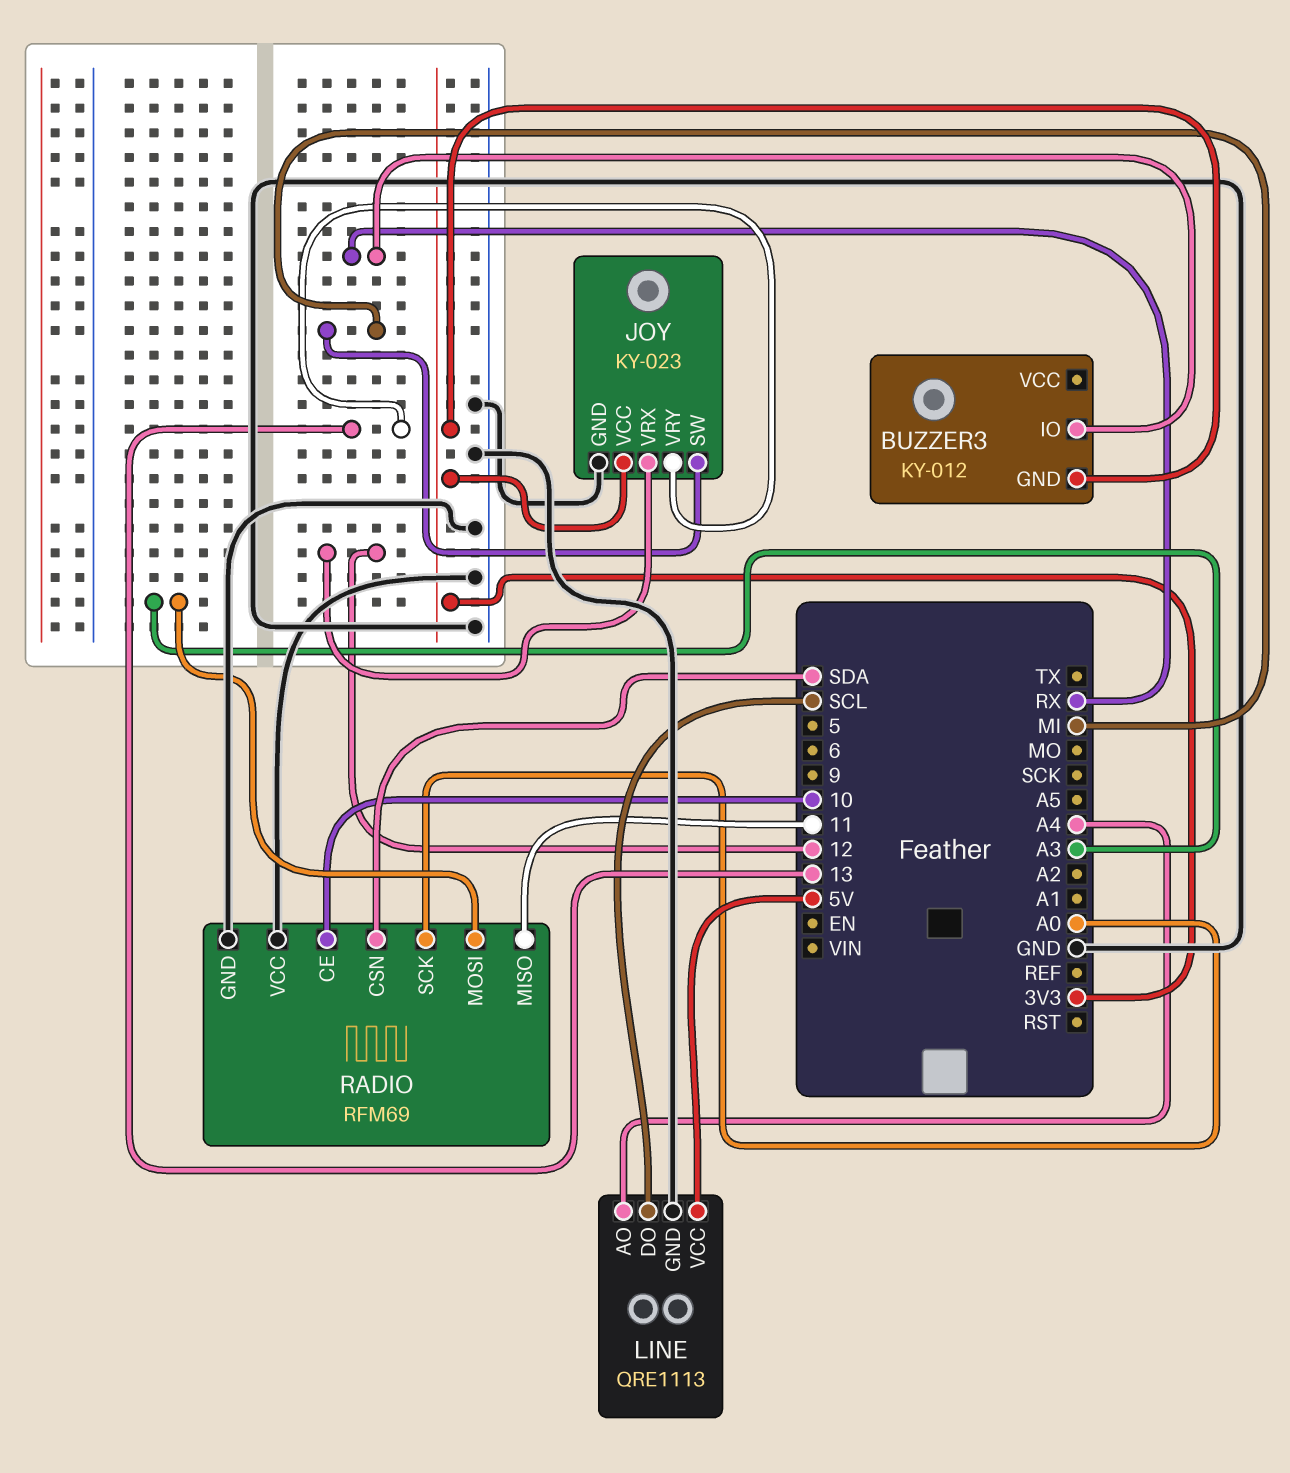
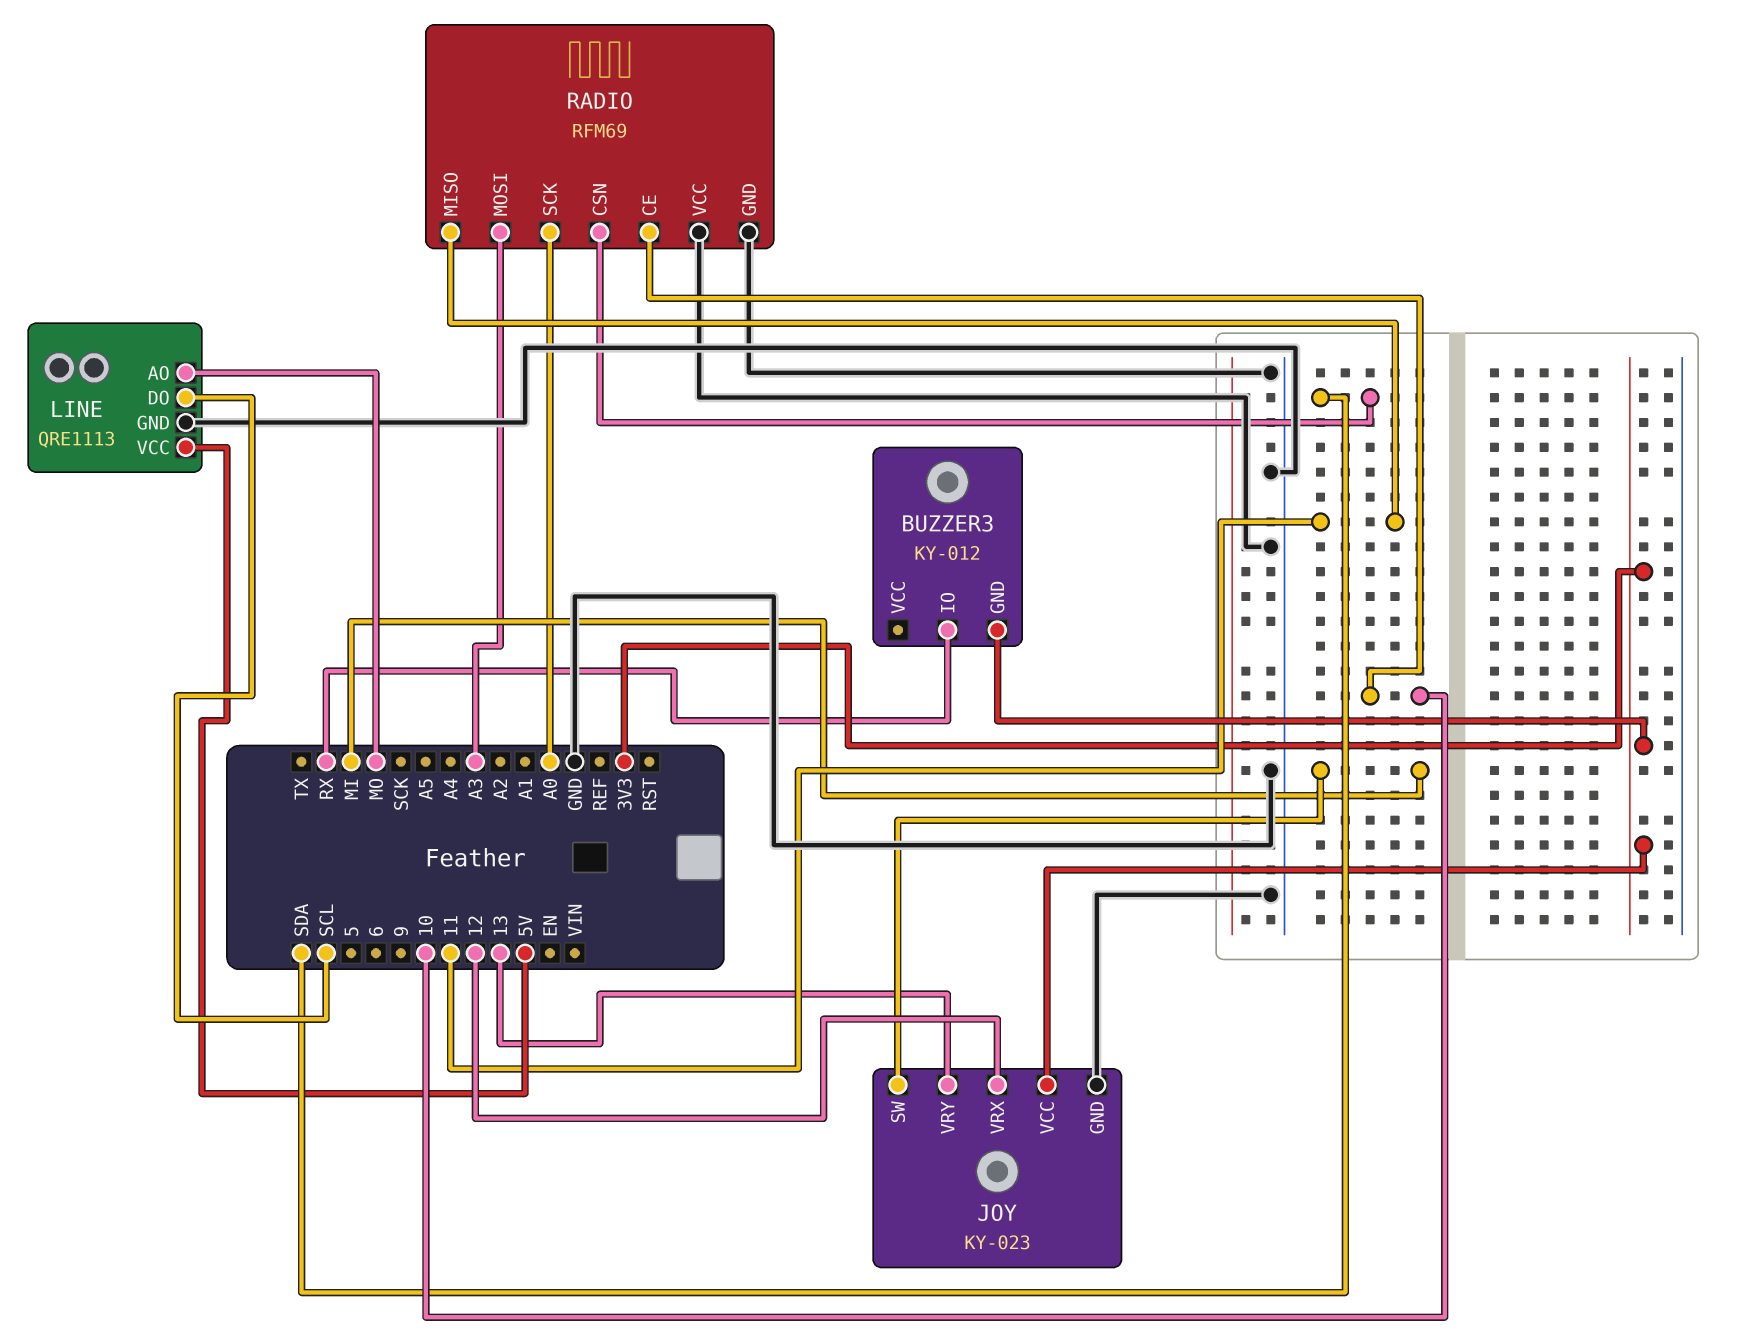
LINE pin AO: A4 -> MO

